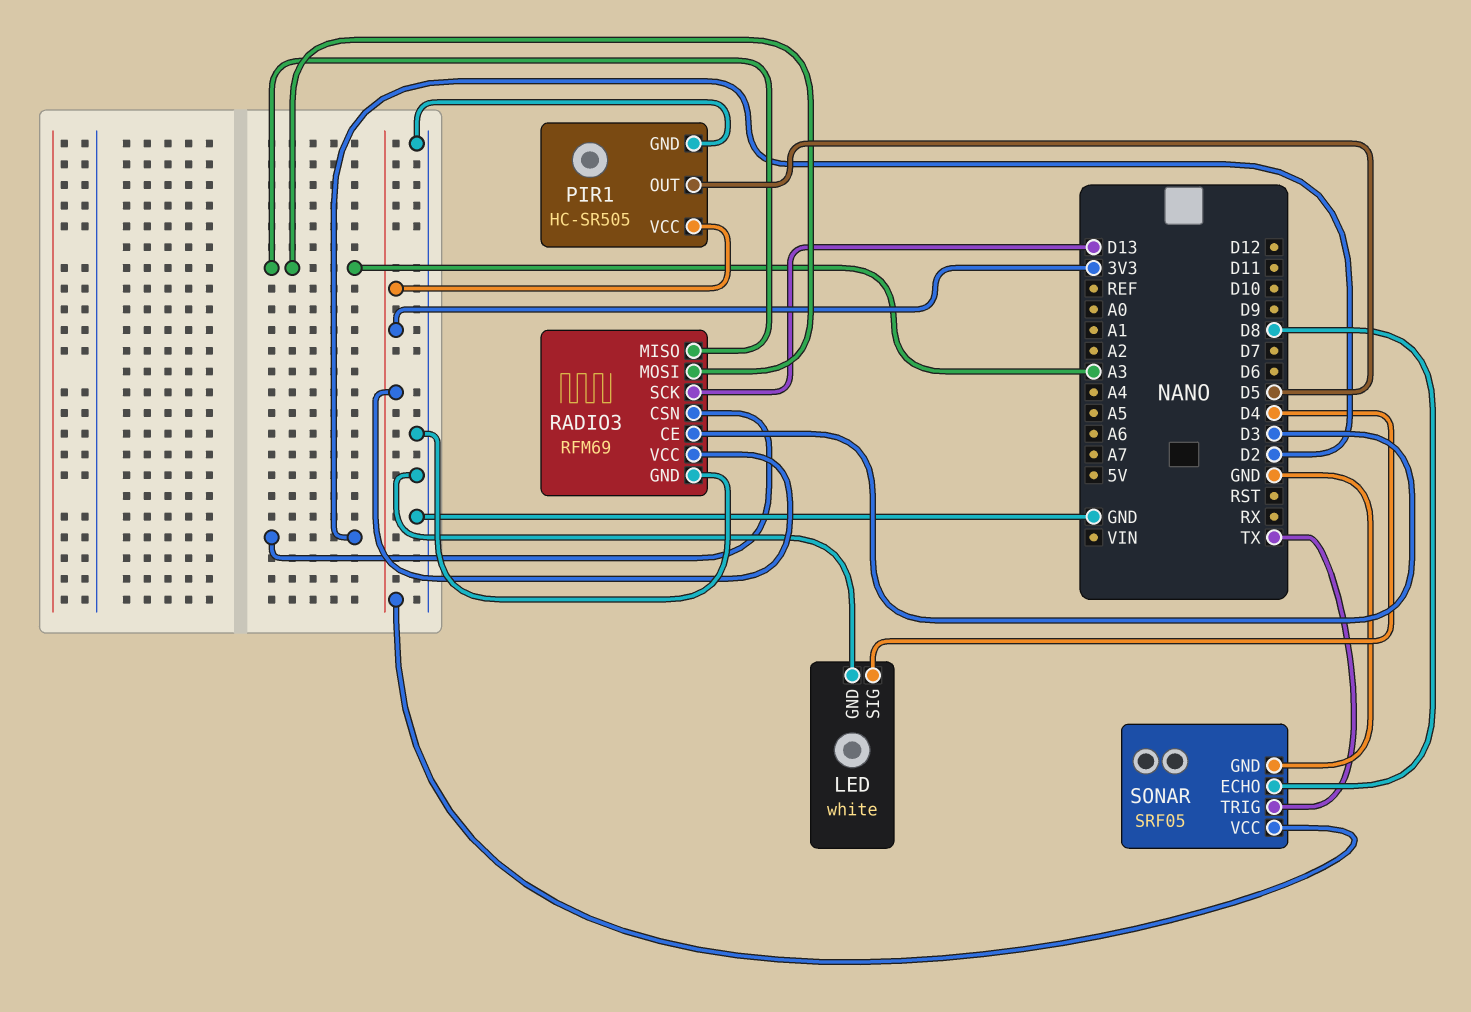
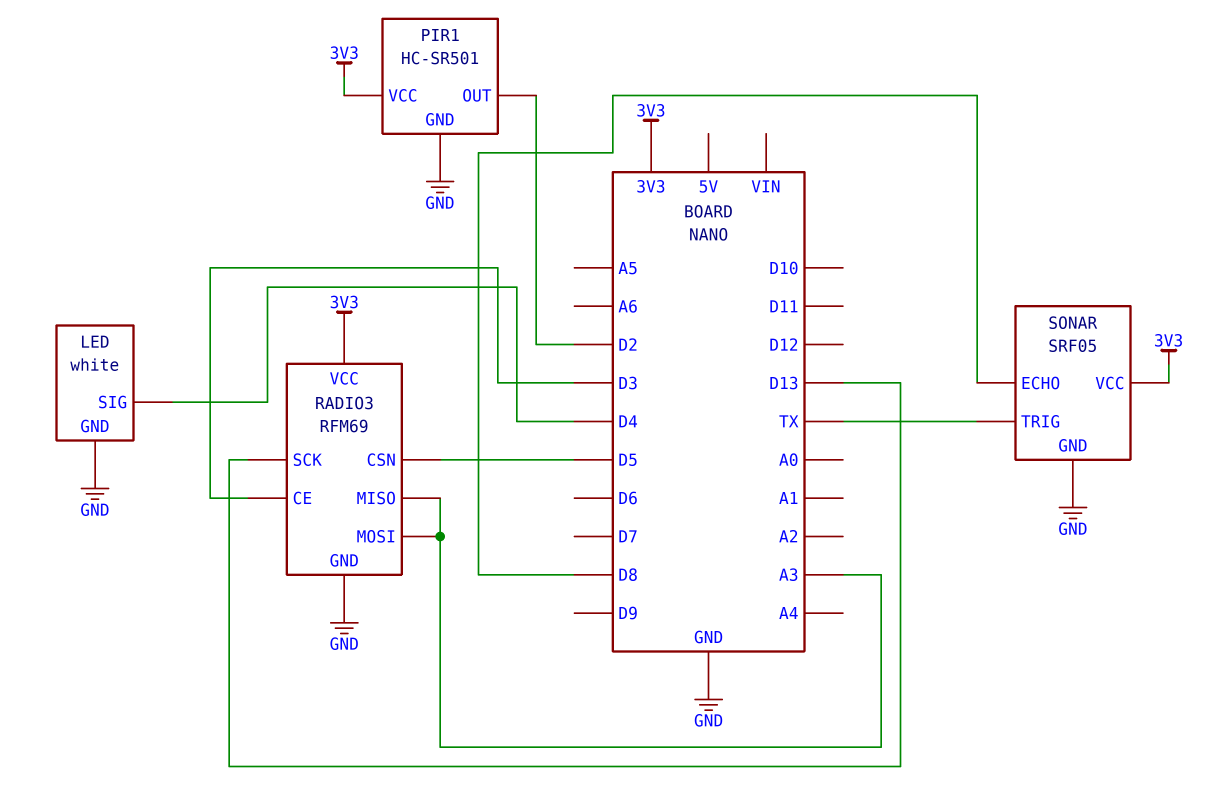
PIR1: HC-SR505 -> HC-SR501
PIR1 pin OUT: D5 -> D2
RADIO3 pin CSN: D2 -> D5

